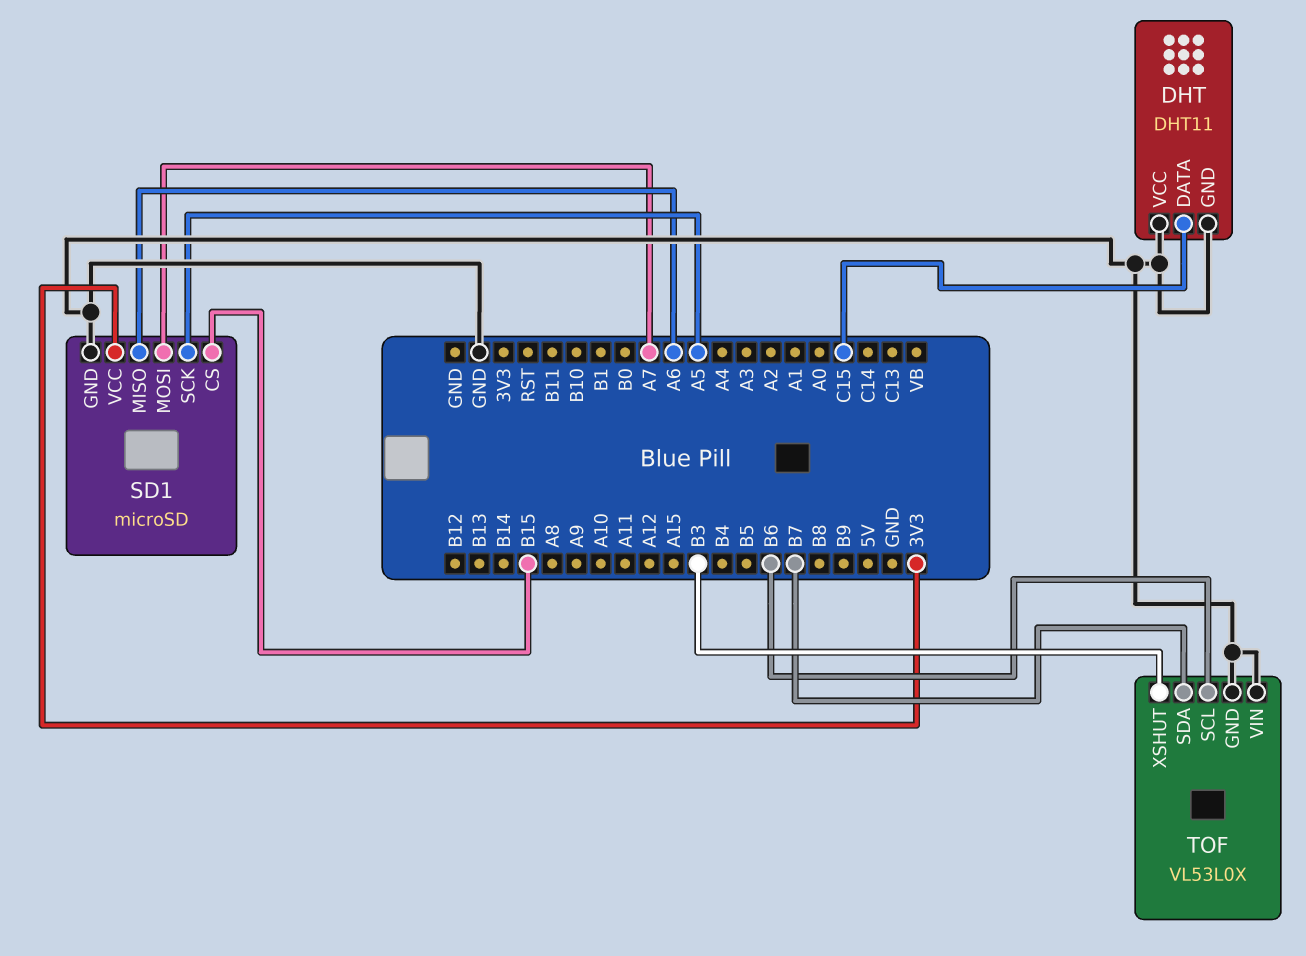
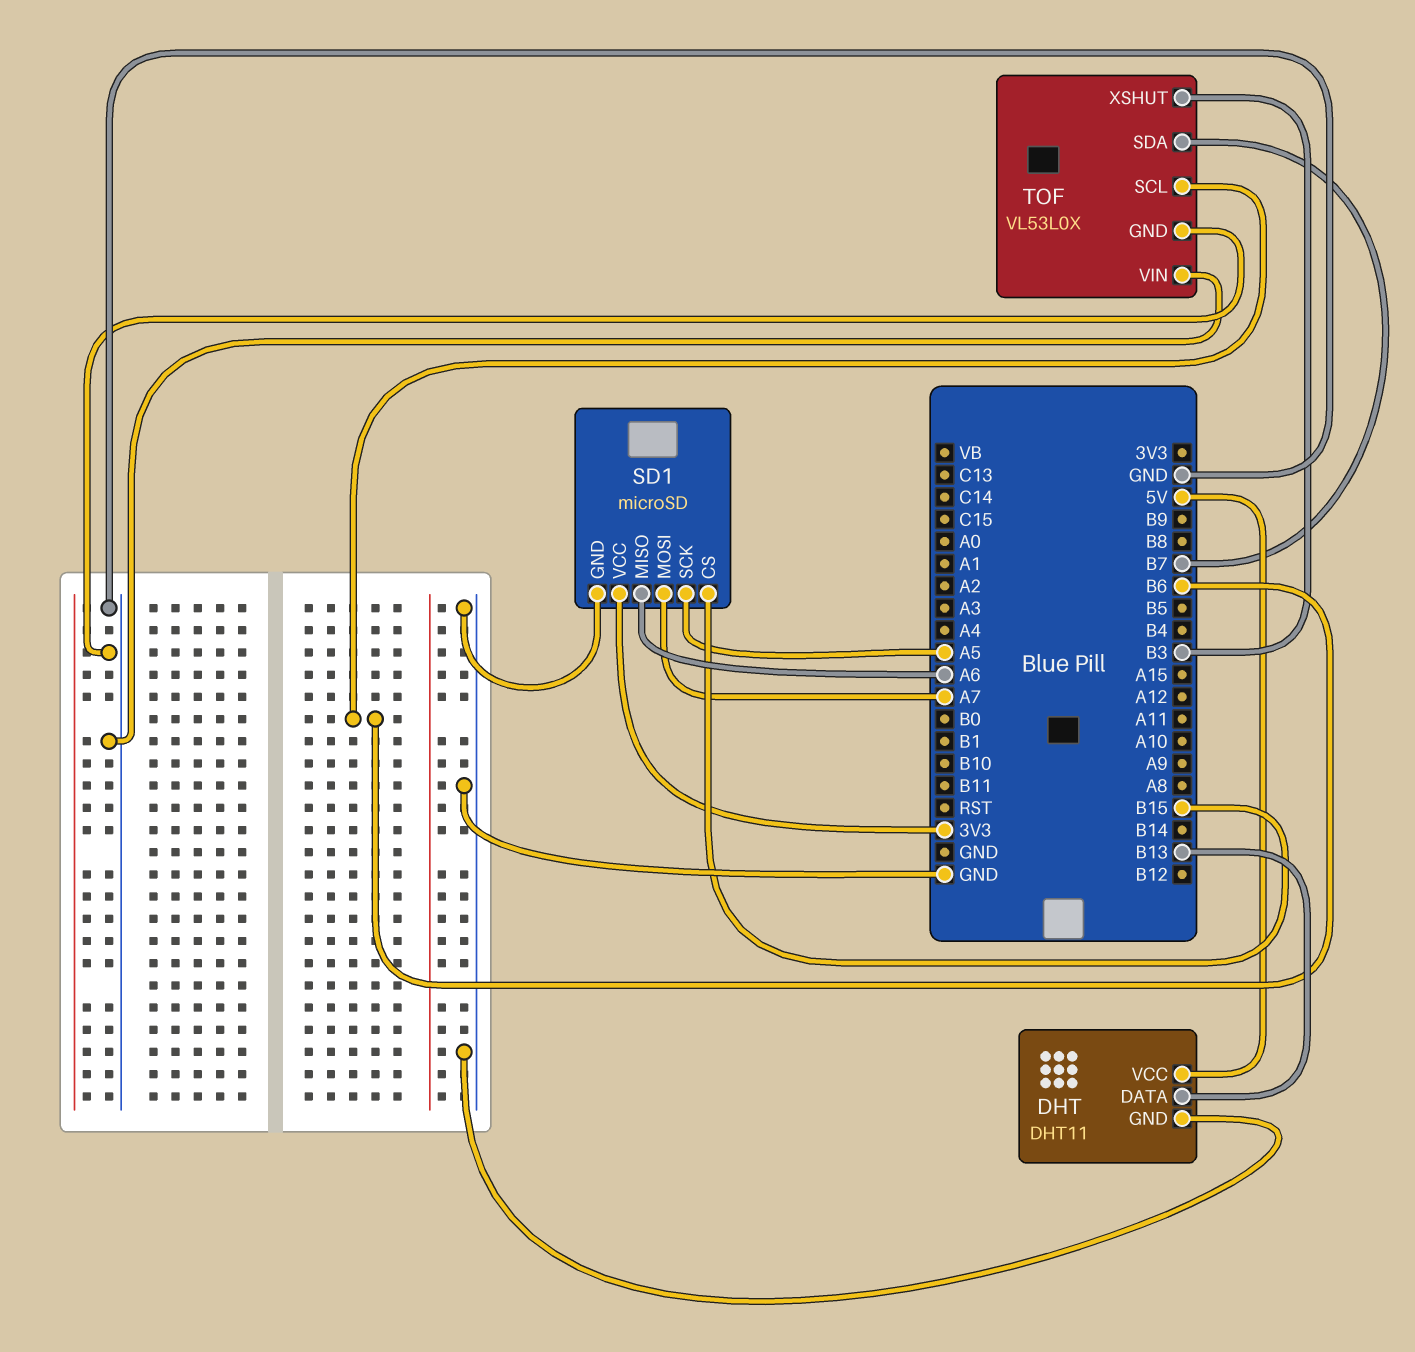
DHT pin DATA: C15 -> B13
DHT pin VCC: GND -> 5V

